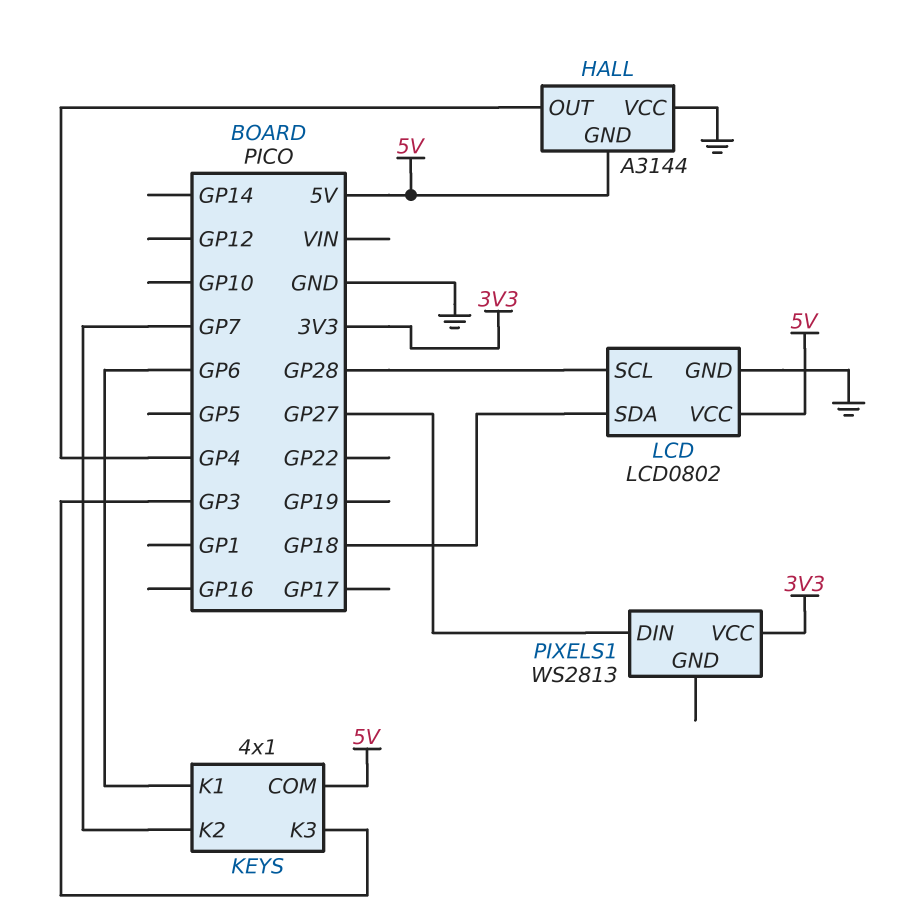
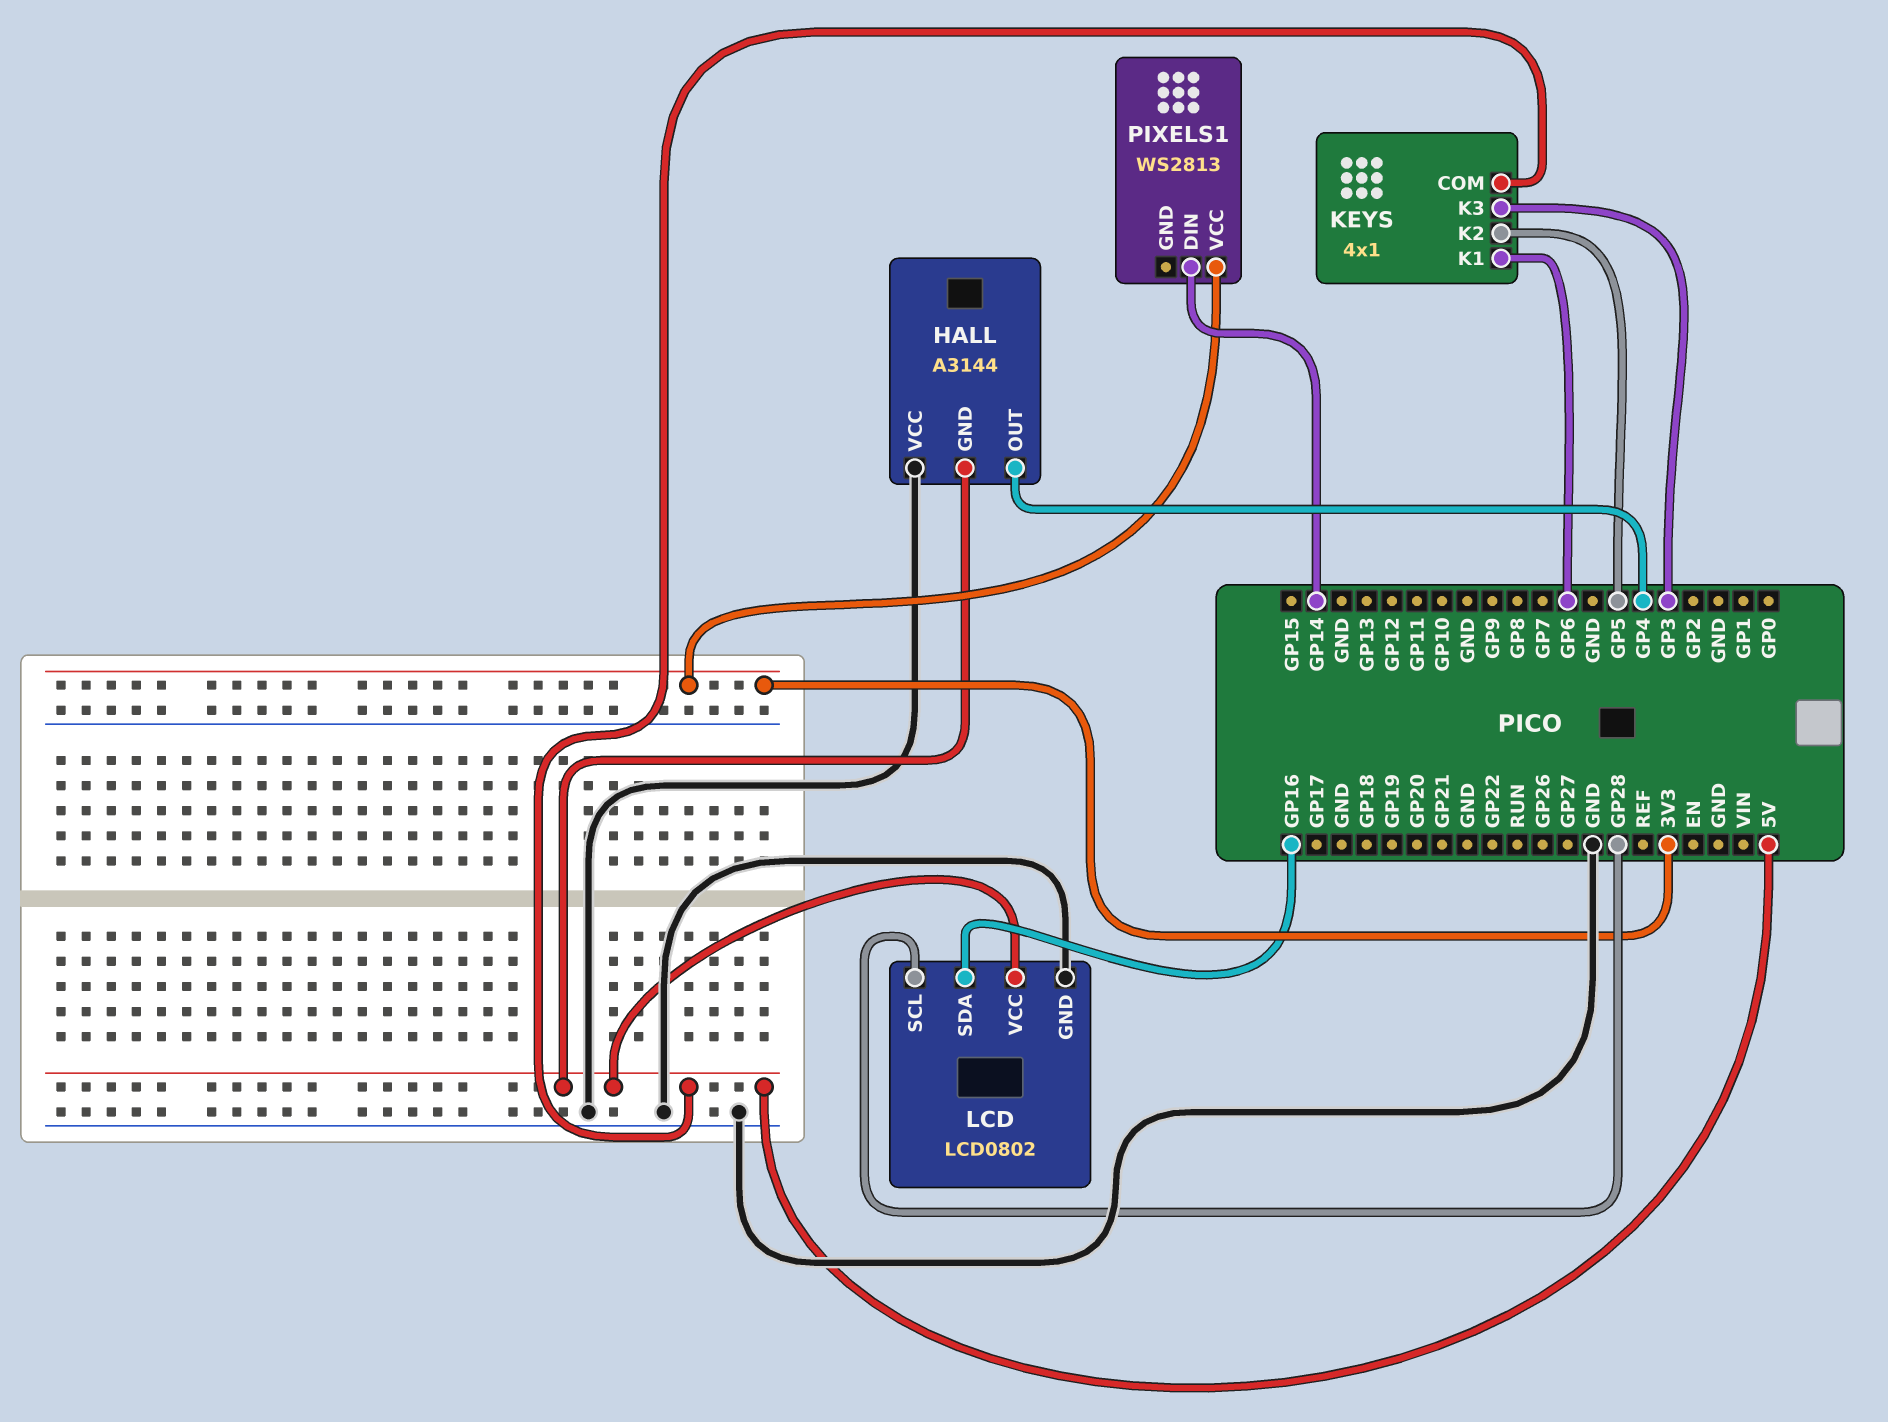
KEYS pin K2: GP7 -> GP5
LCD pin SDA: GP18 -> GP16
PIXELS1 pin DIN: GP27 -> GP14

